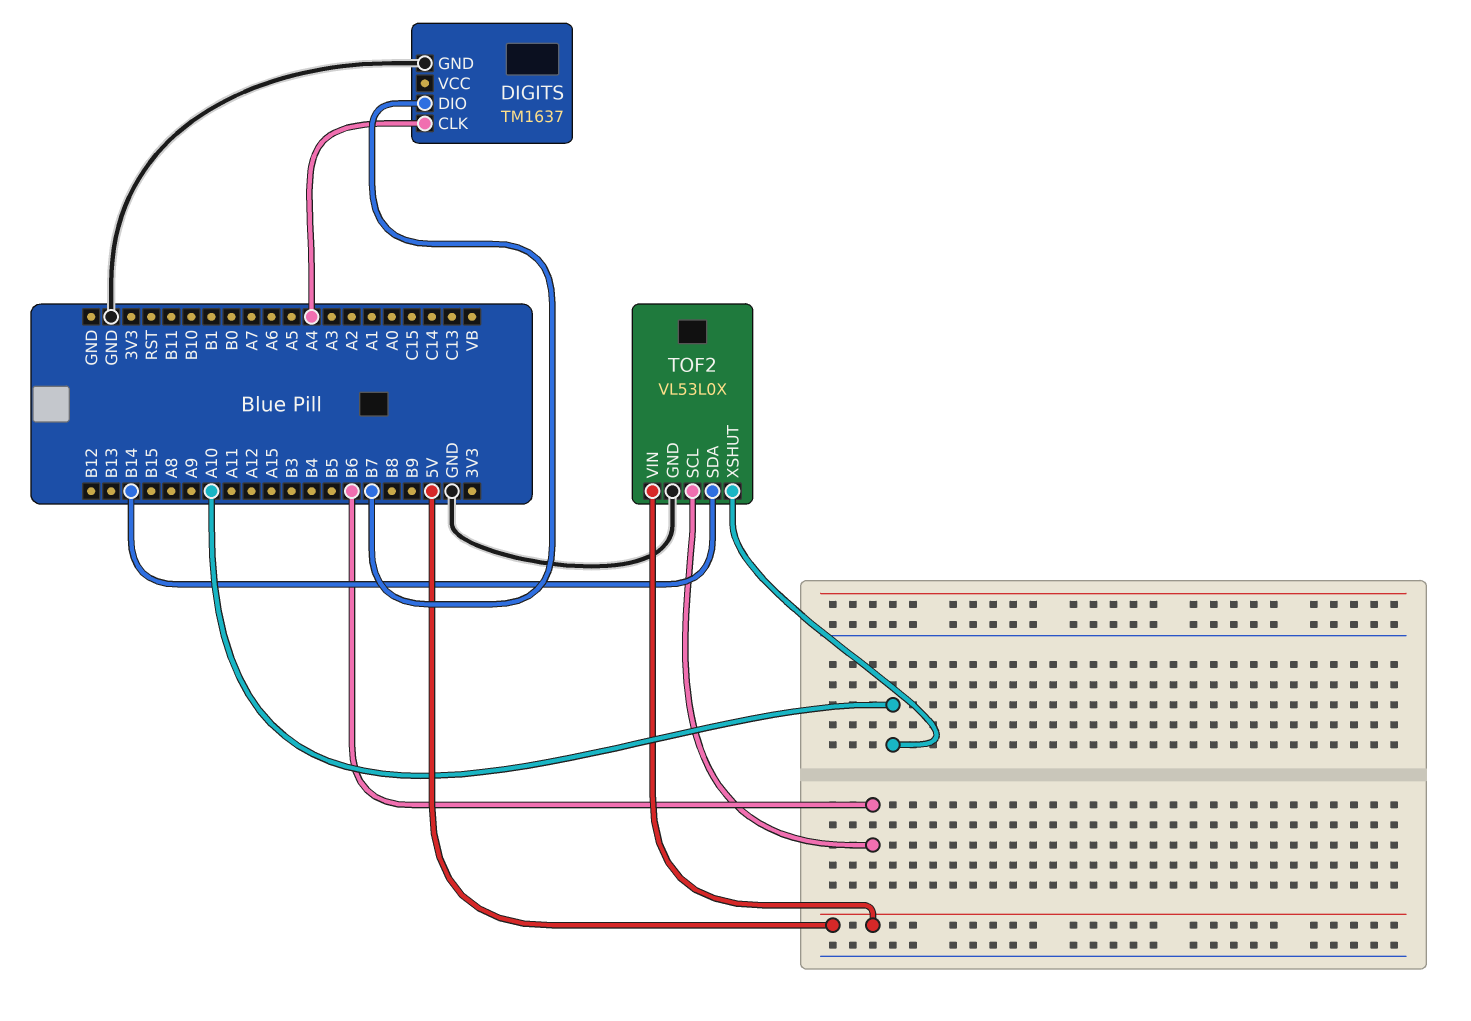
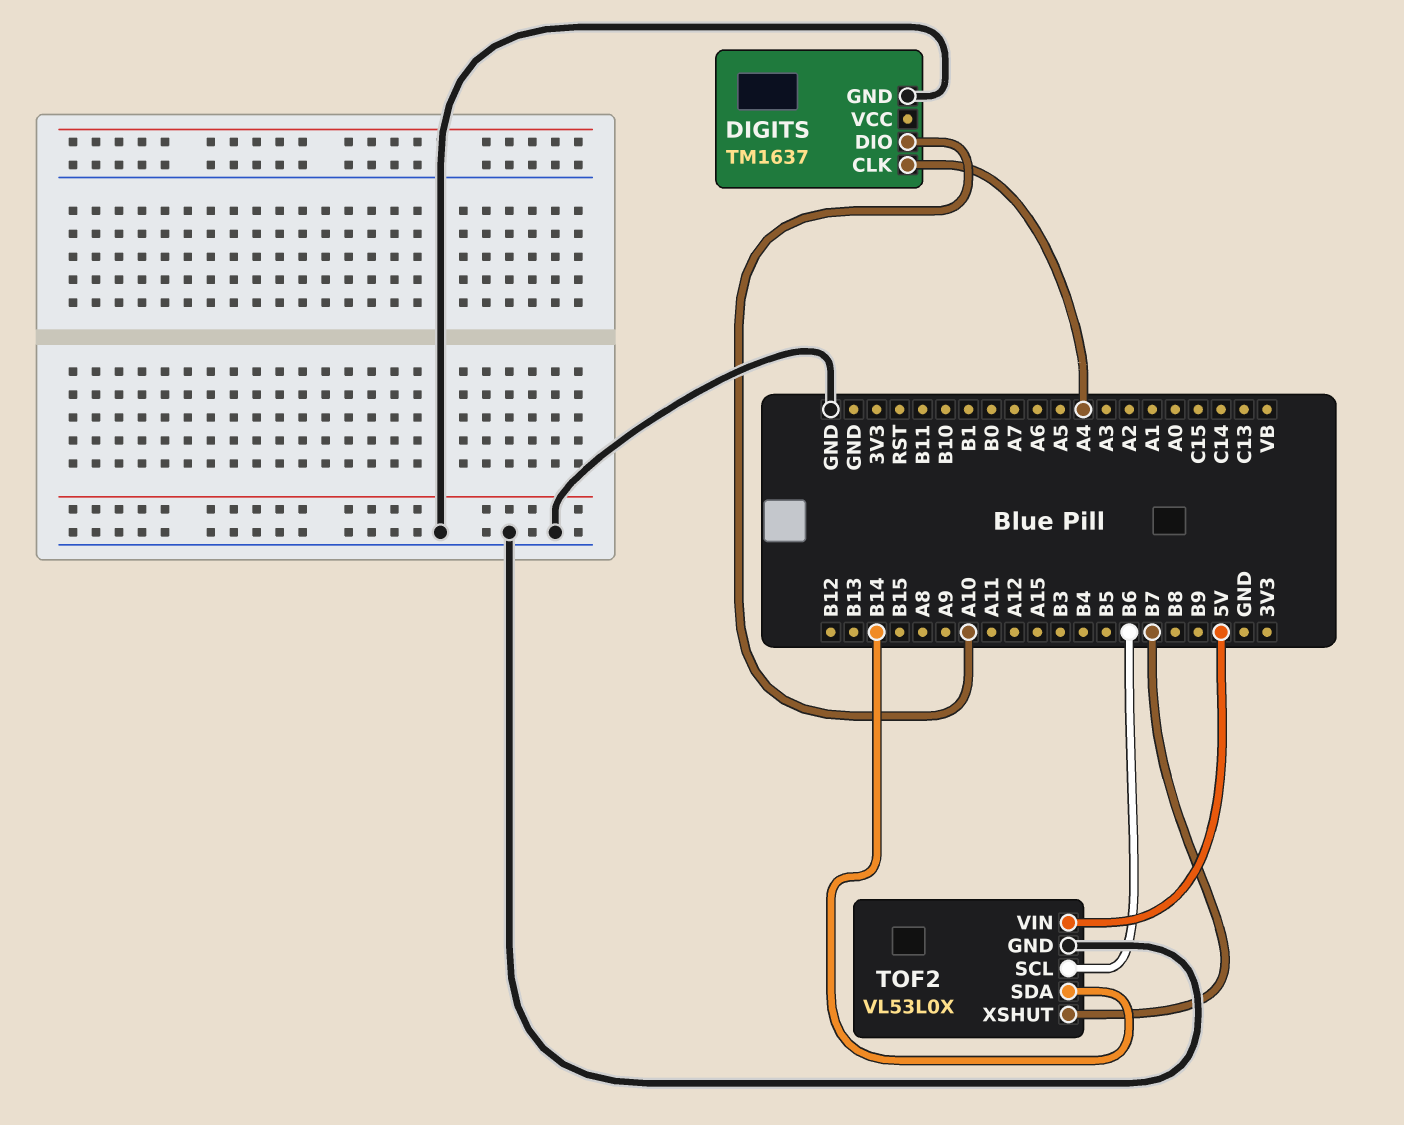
DIGITS pin DIO: B7 -> A10
TOF2 pin XSHUT: A10 -> B7

